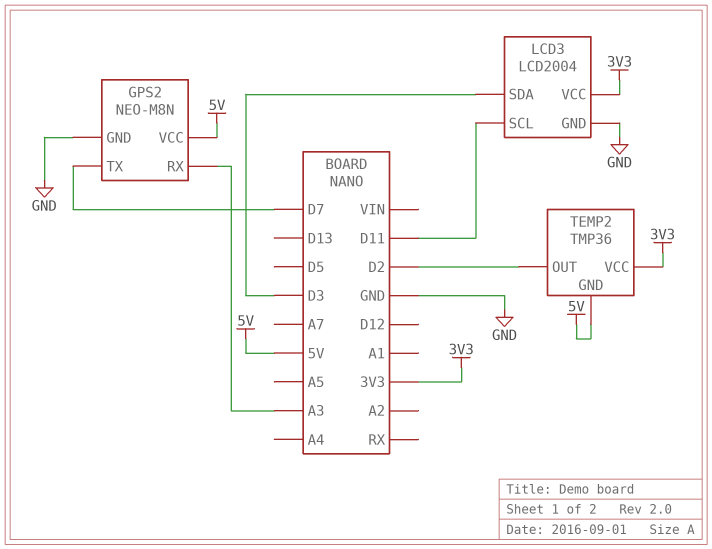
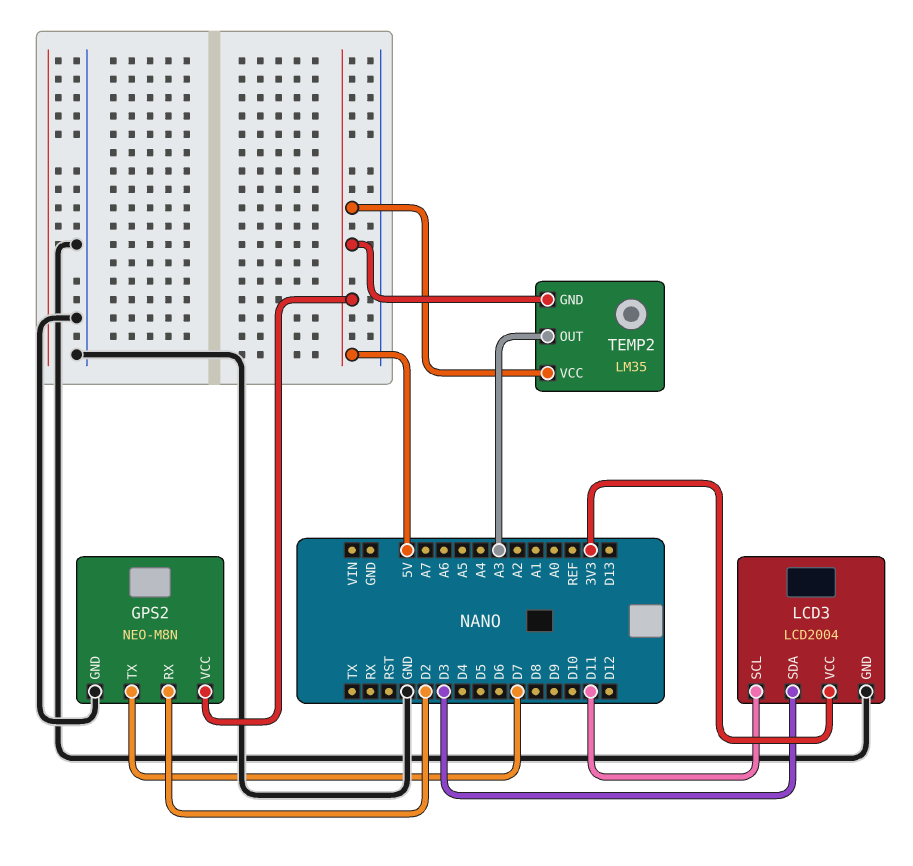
GPS2 pin RX: A3 -> D2
TEMP2: TMP36 -> LM35
TEMP2 pin OUT: D2 -> A3
TEMP2 pin VCC: 3V3 -> 5V

